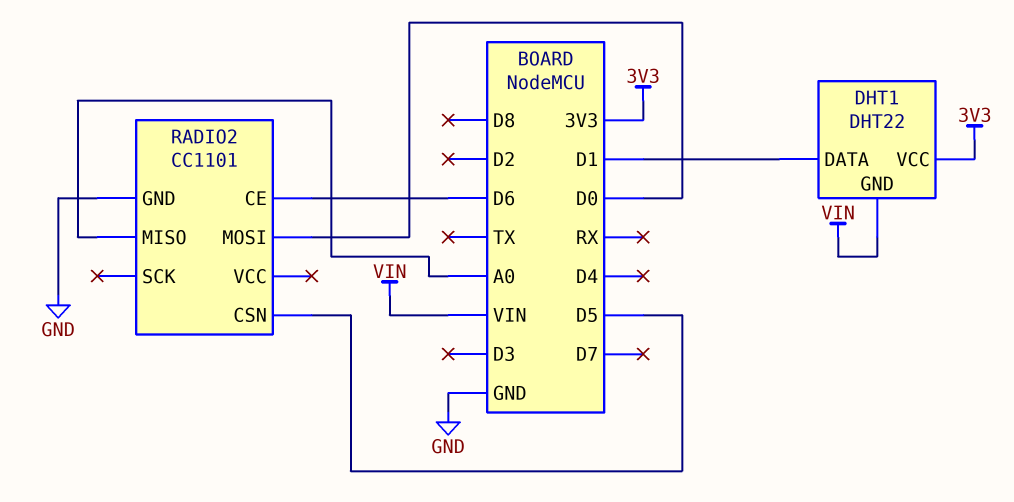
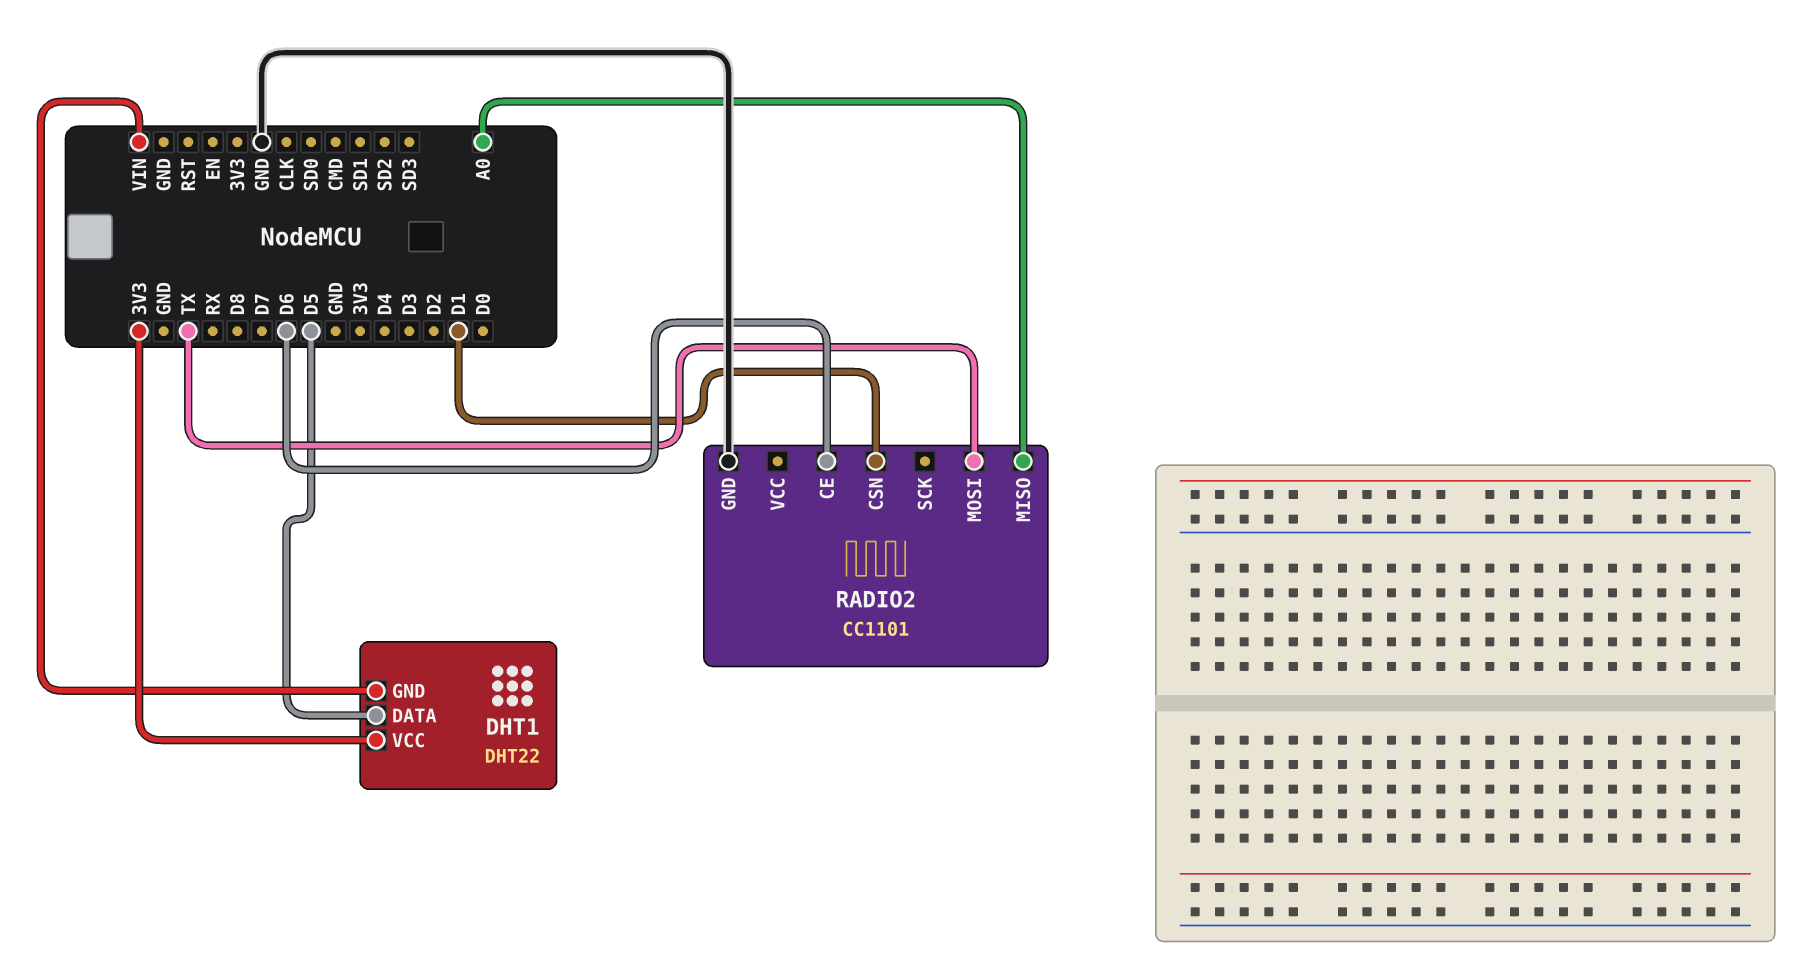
DHT1 pin DATA: D1 -> D5
RADIO2 pin CSN: D5 -> D1
RADIO2 pin MOSI: D0 -> TX

